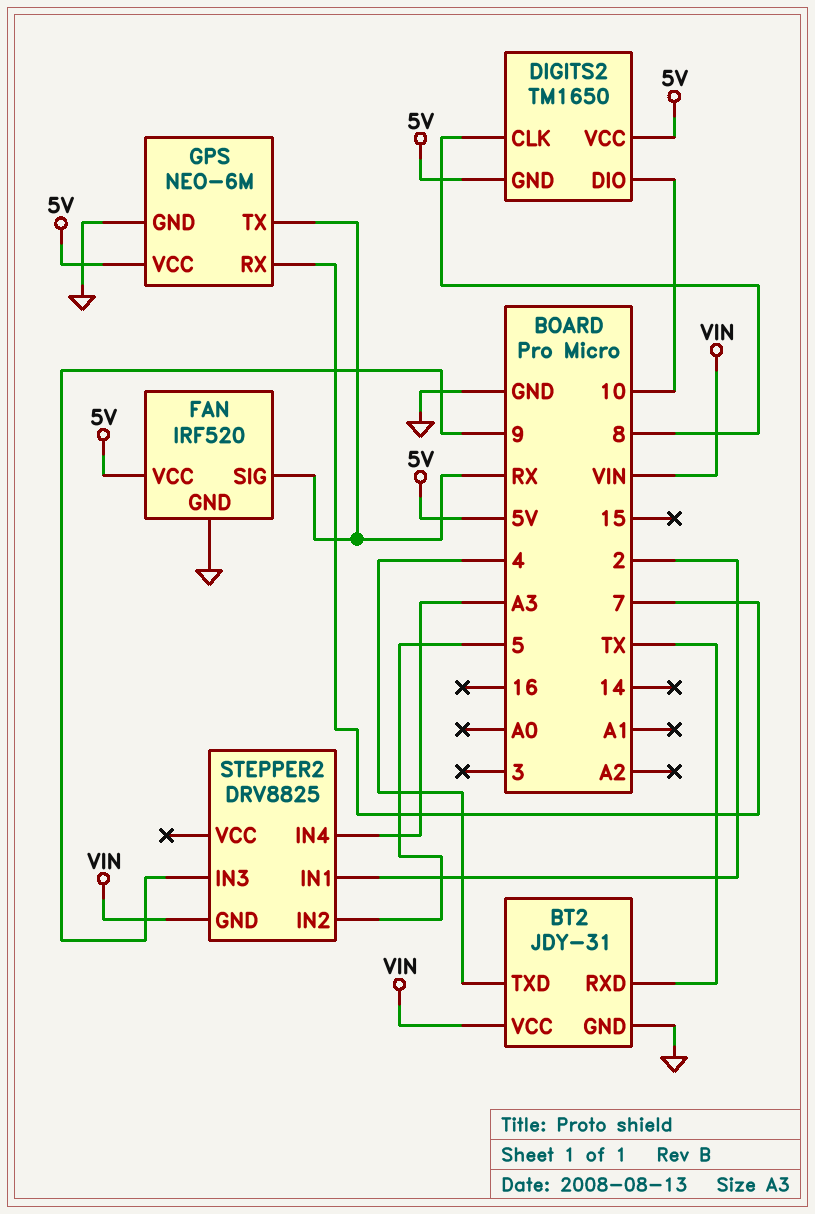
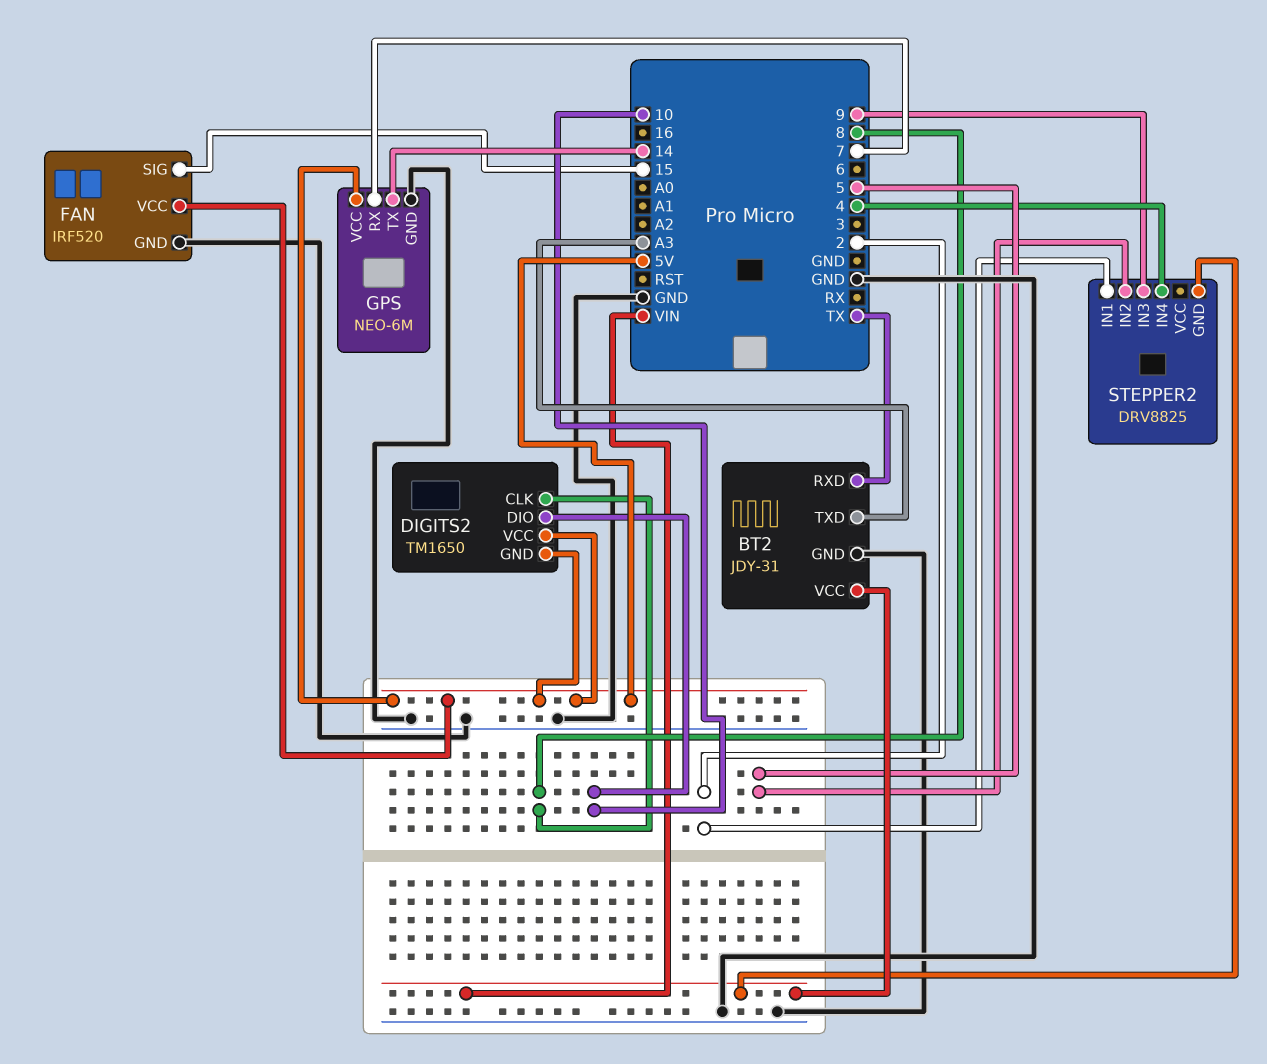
BT2 pin TXD: 4 -> A3
FAN pin SIG: RX -> 15
GPS pin TX: RX -> 14
STEPPER2 pin IN4: A3 -> 4

